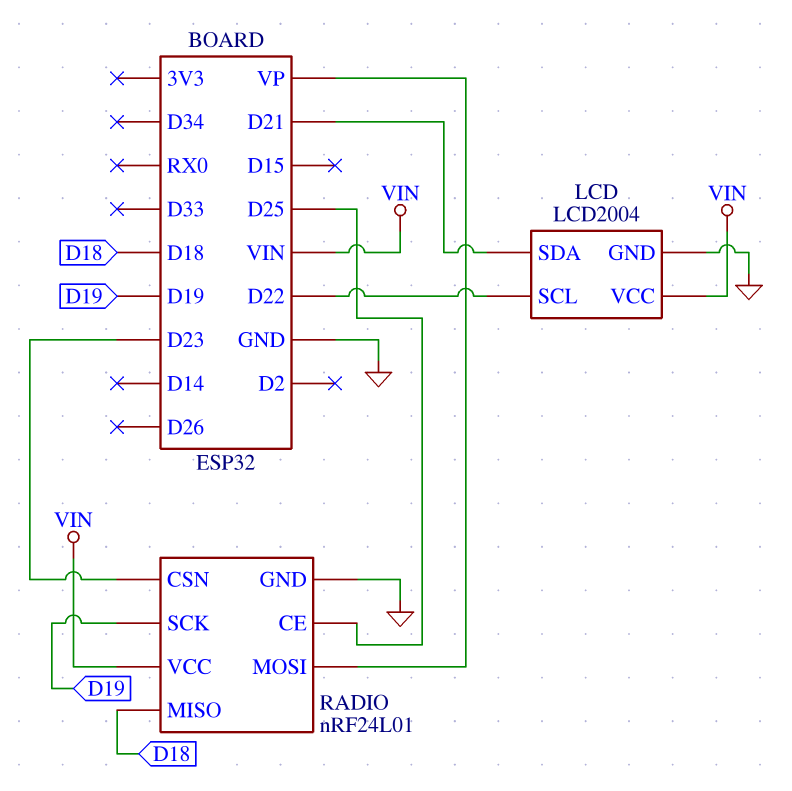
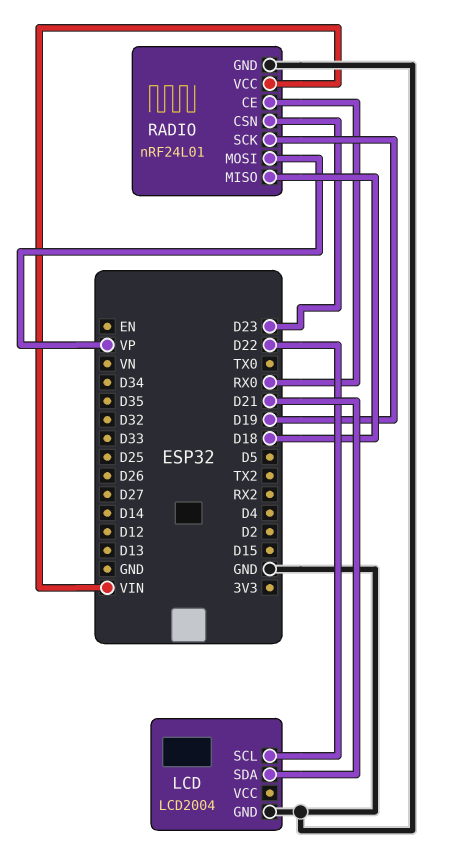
LCD pin VCC: VIN -> none
RADIO pin CE: D25 -> RX0

